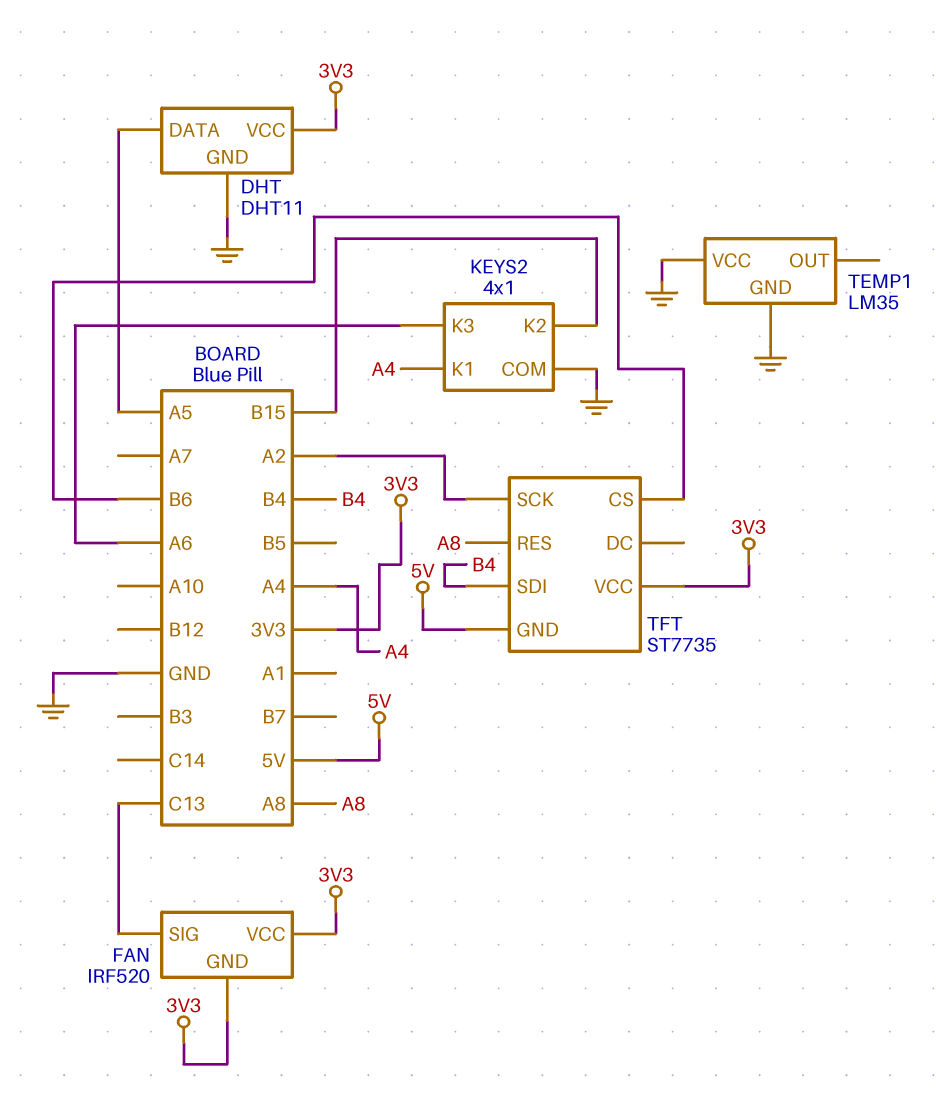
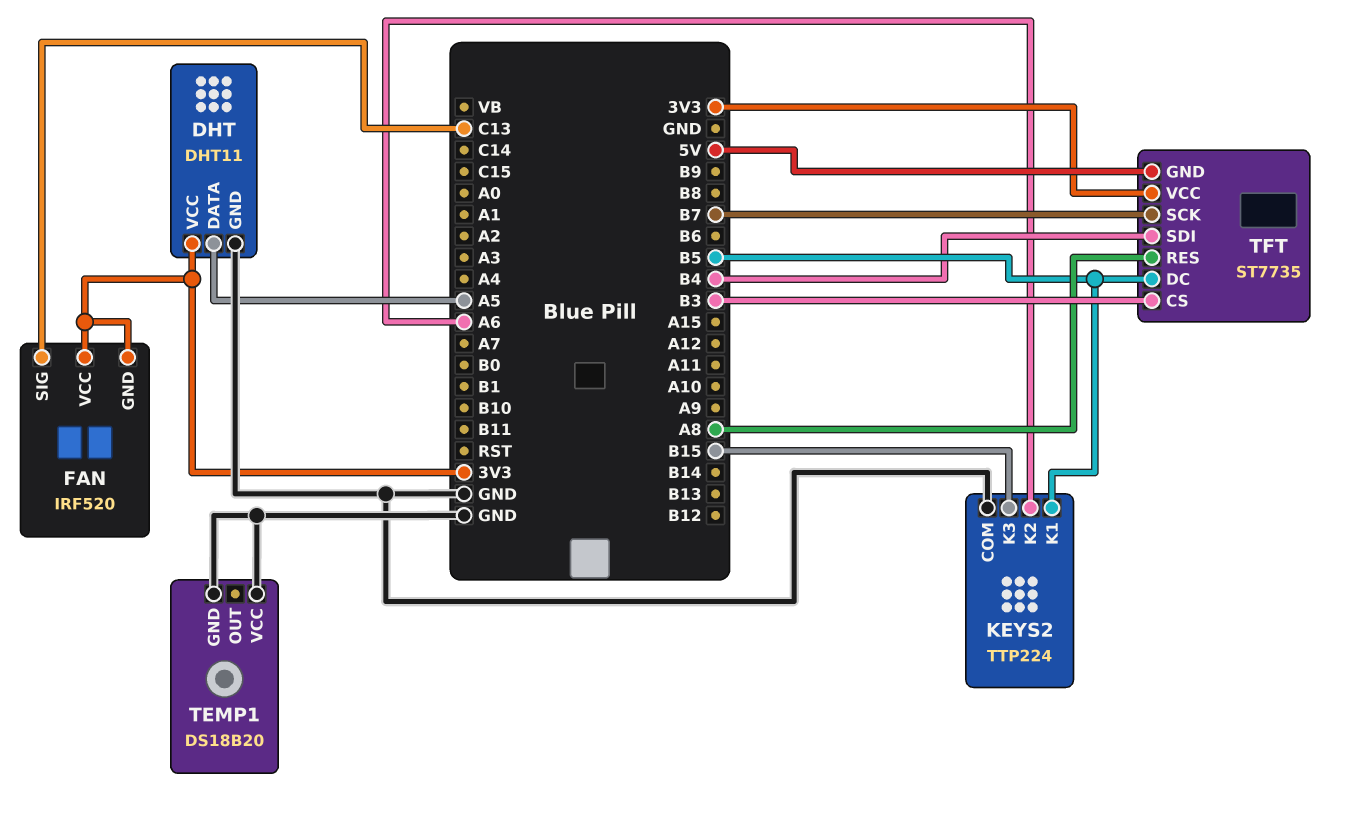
KEYS2: 4x1 -> TTP224
KEYS2 pin K1: A4 -> B5
KEYS2 pin K2: B15 -> A6
KEYS2 pin K3: A6 -> B15
TEMP1: LM35 -> DS18B20
TFT pin CS: B6 -> B3
TFT pin DC: none -> B5
TFT pin SCK: A2 -> B7

